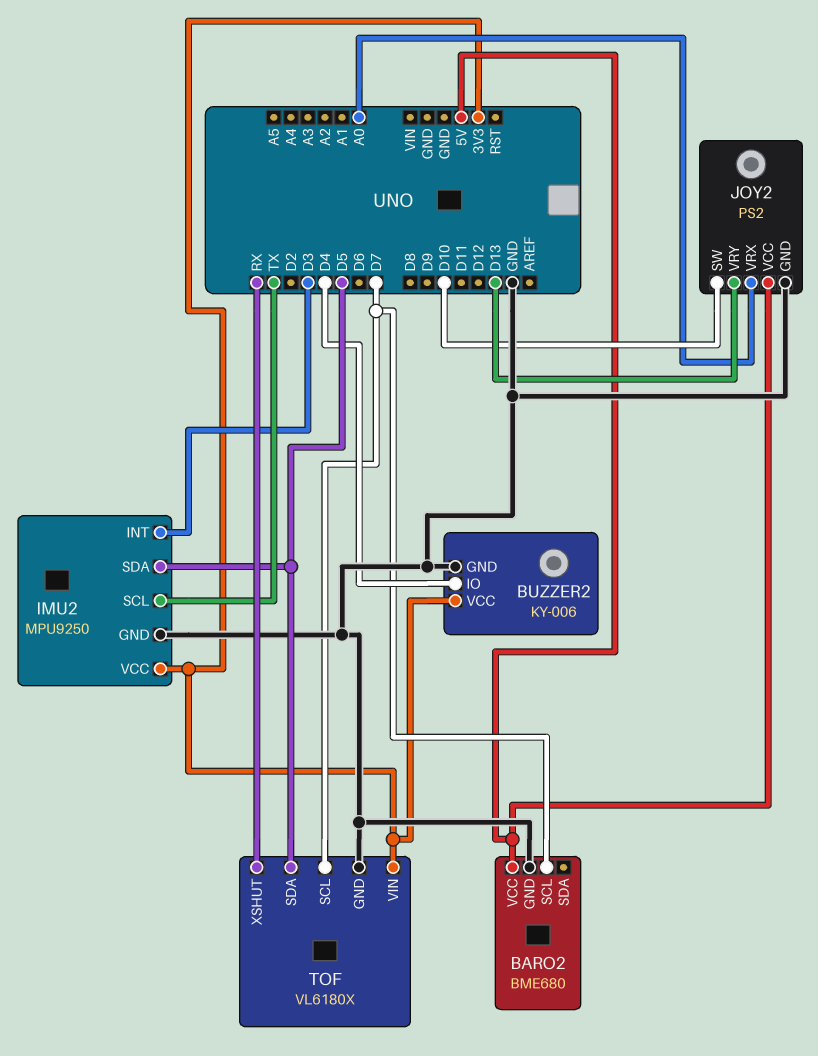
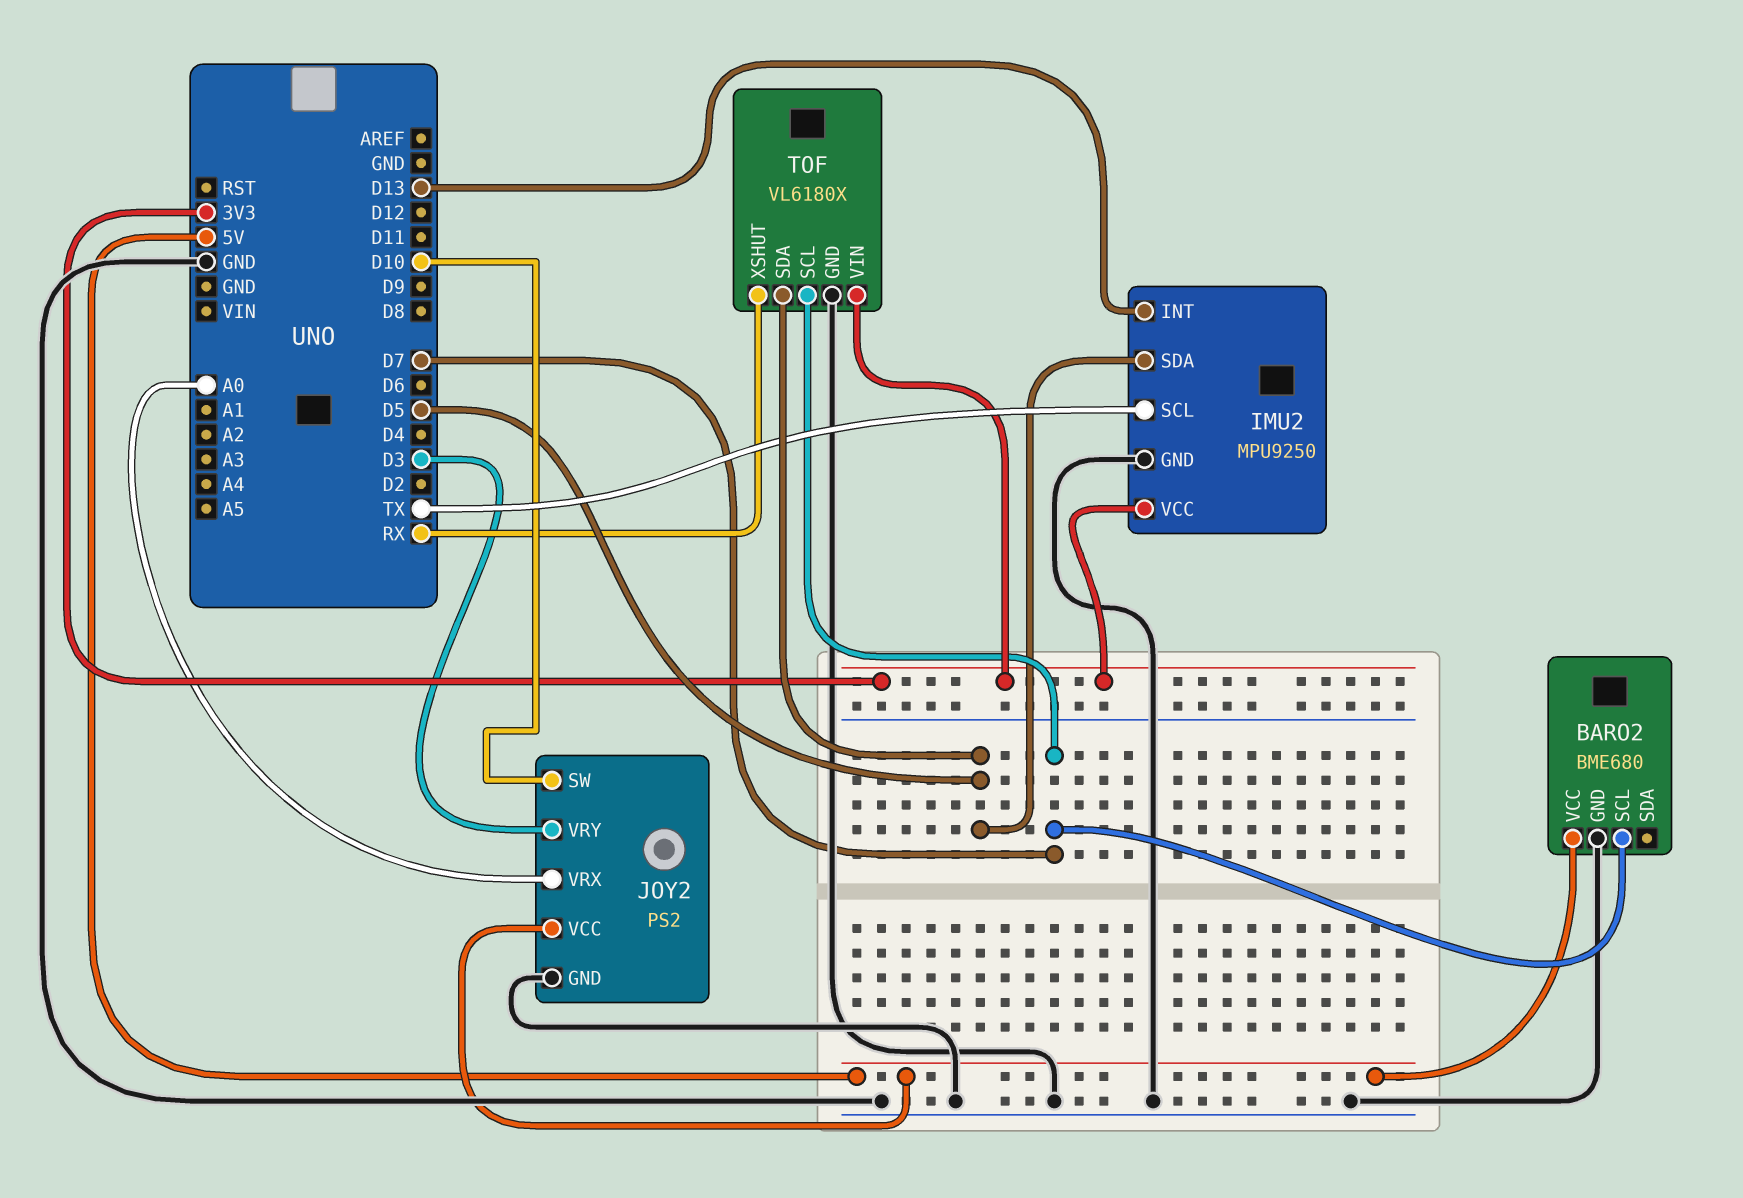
BUZZER2: KY-006 -> none
BUZZER2 pin GND: GND -> none
BUZZER2 pin IO: D4 -> none
BUZZER2 pin VCC: 3V3 -> none
IMU2 pin INT: D3 -> D13
JOY2 pin VRY: D13 -> D3

